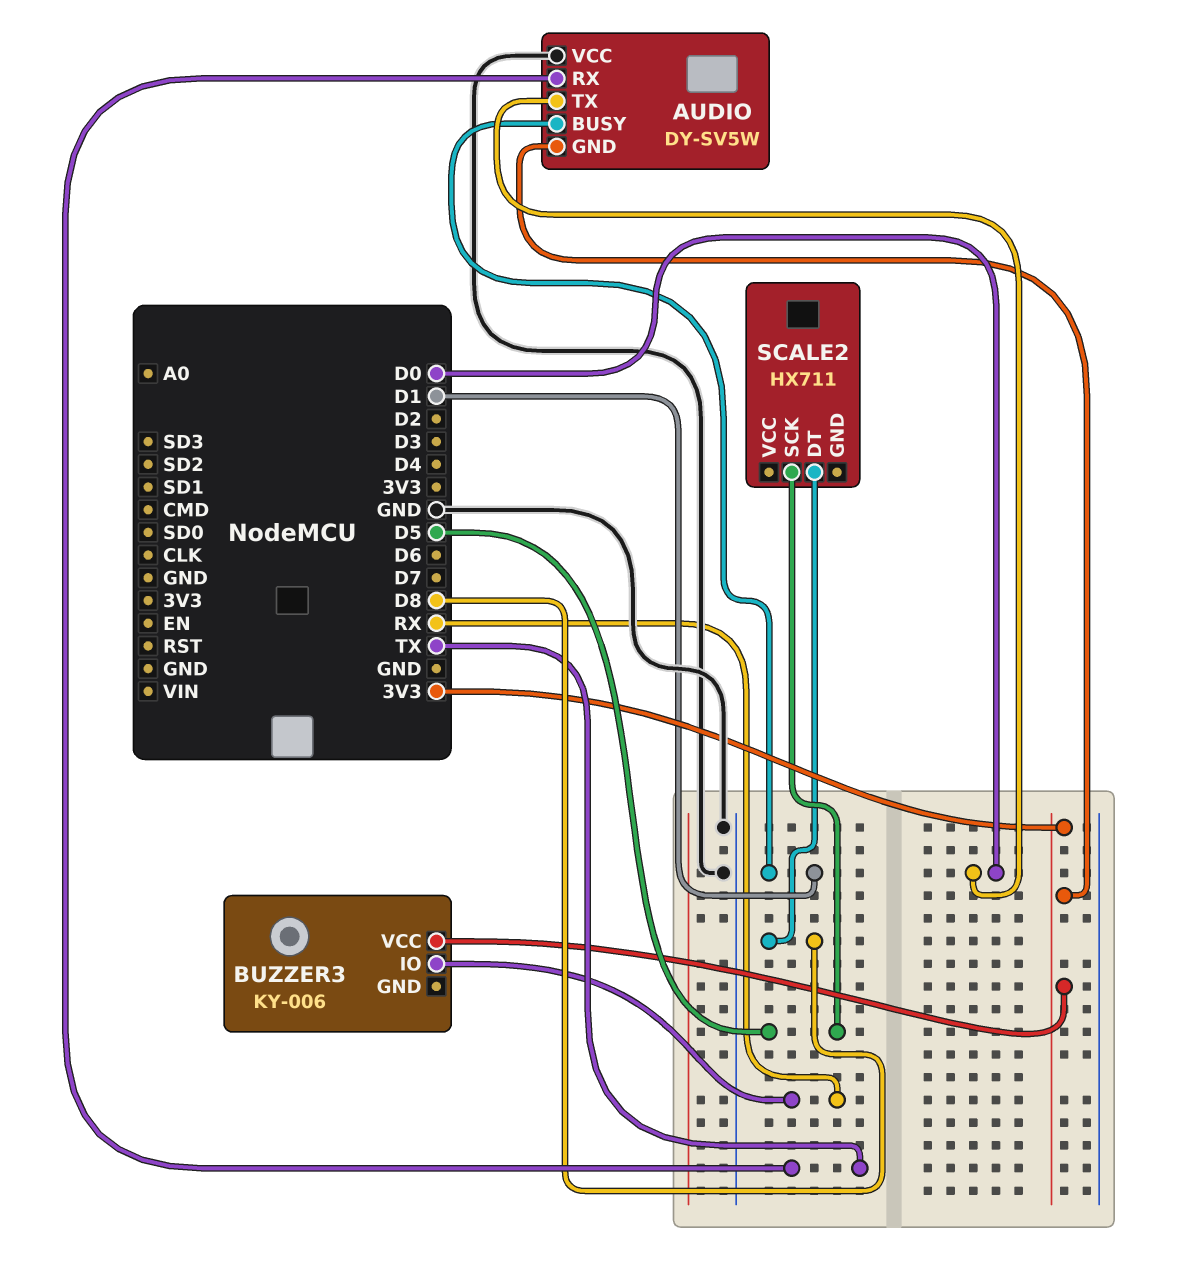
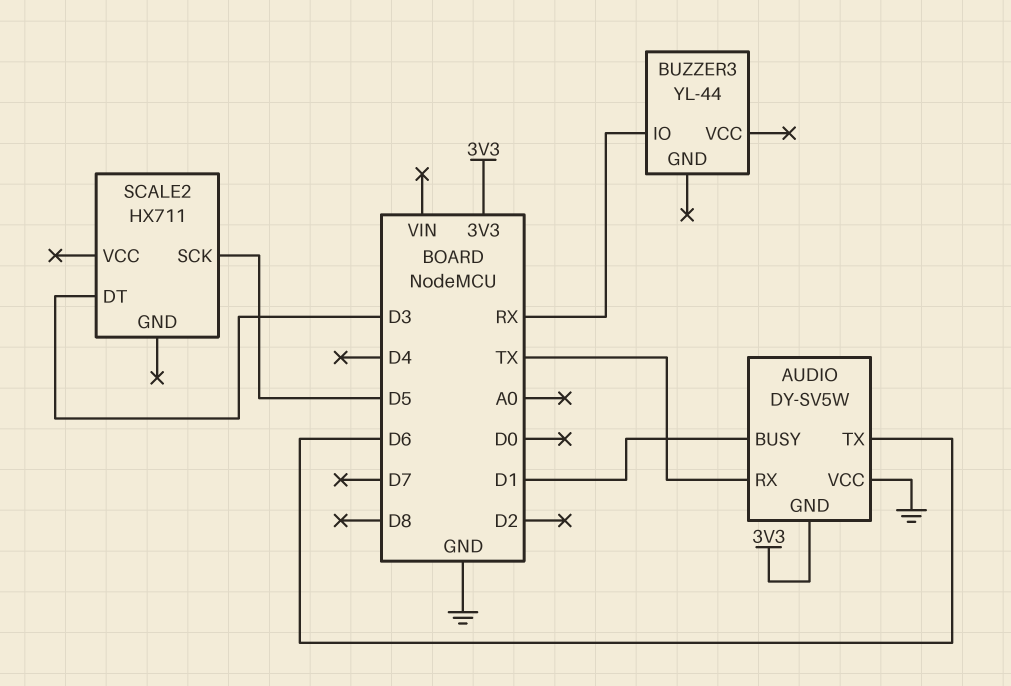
AUDIO pin TX: D0 -> D6
BUZZER3: KY-006 -> YL-44
BUZZER3 pin VCC: 3V3 -> none
SCALE2 pin DT: D8 -> D3

